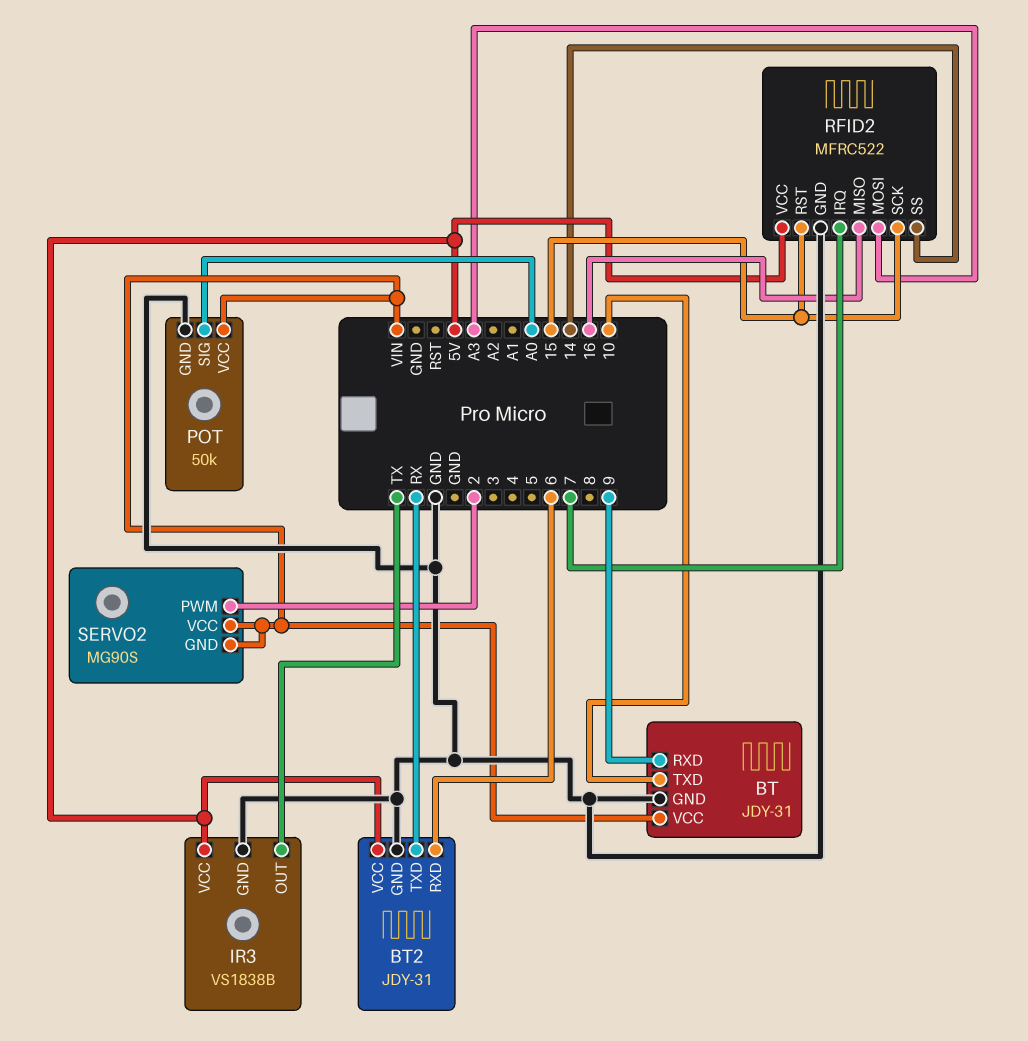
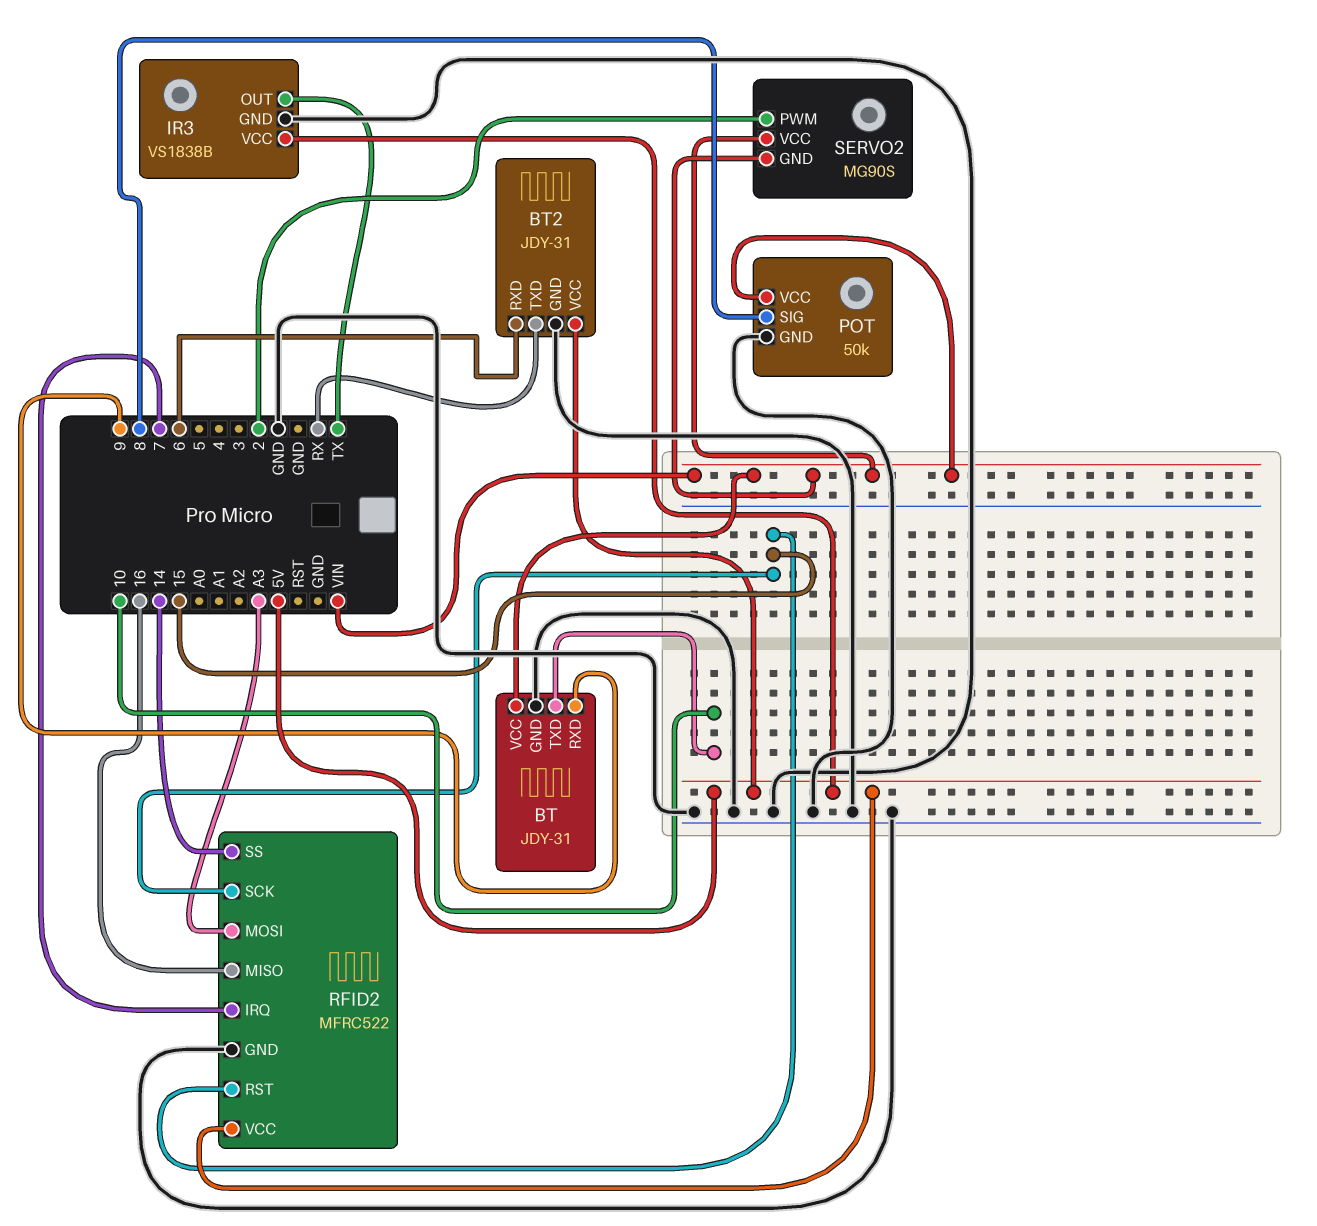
POT pin SIG: A0 -> 8

